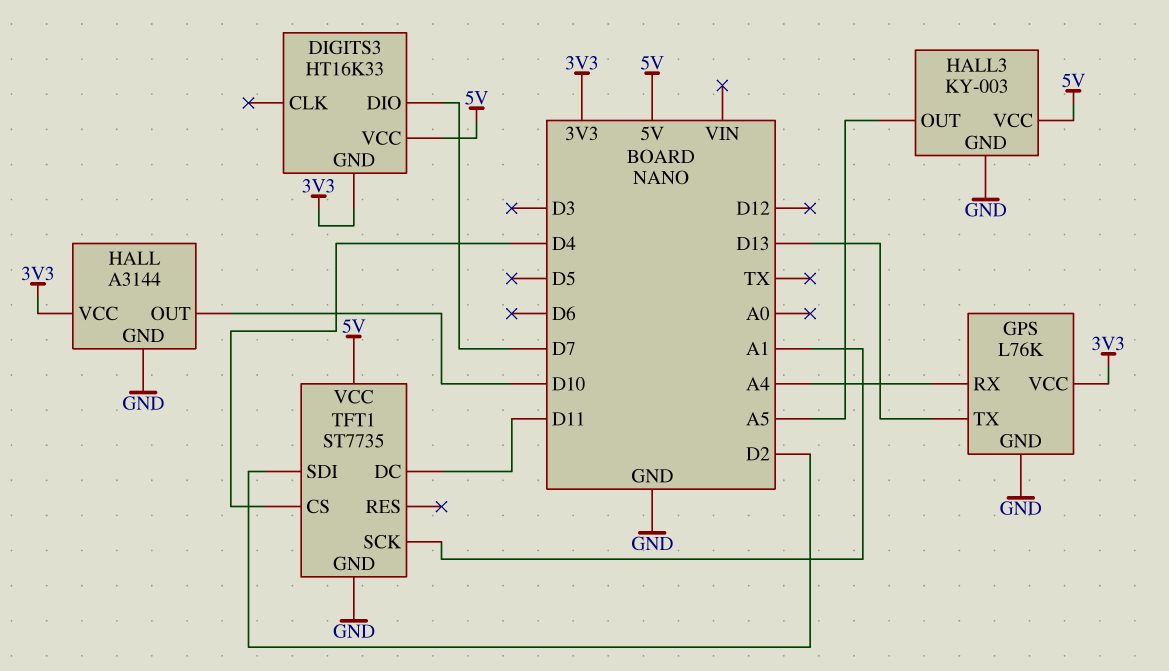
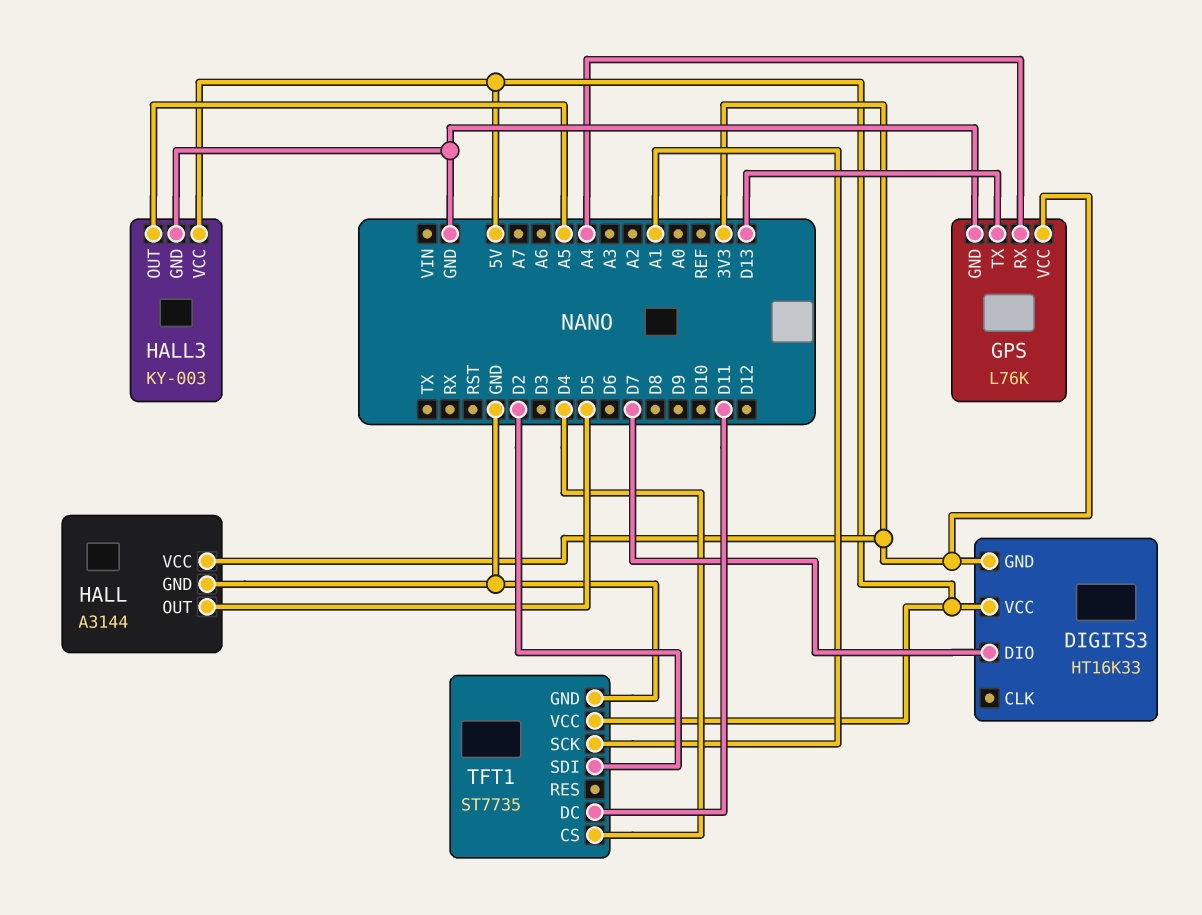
HALL pin OUT: D10 -> D5

